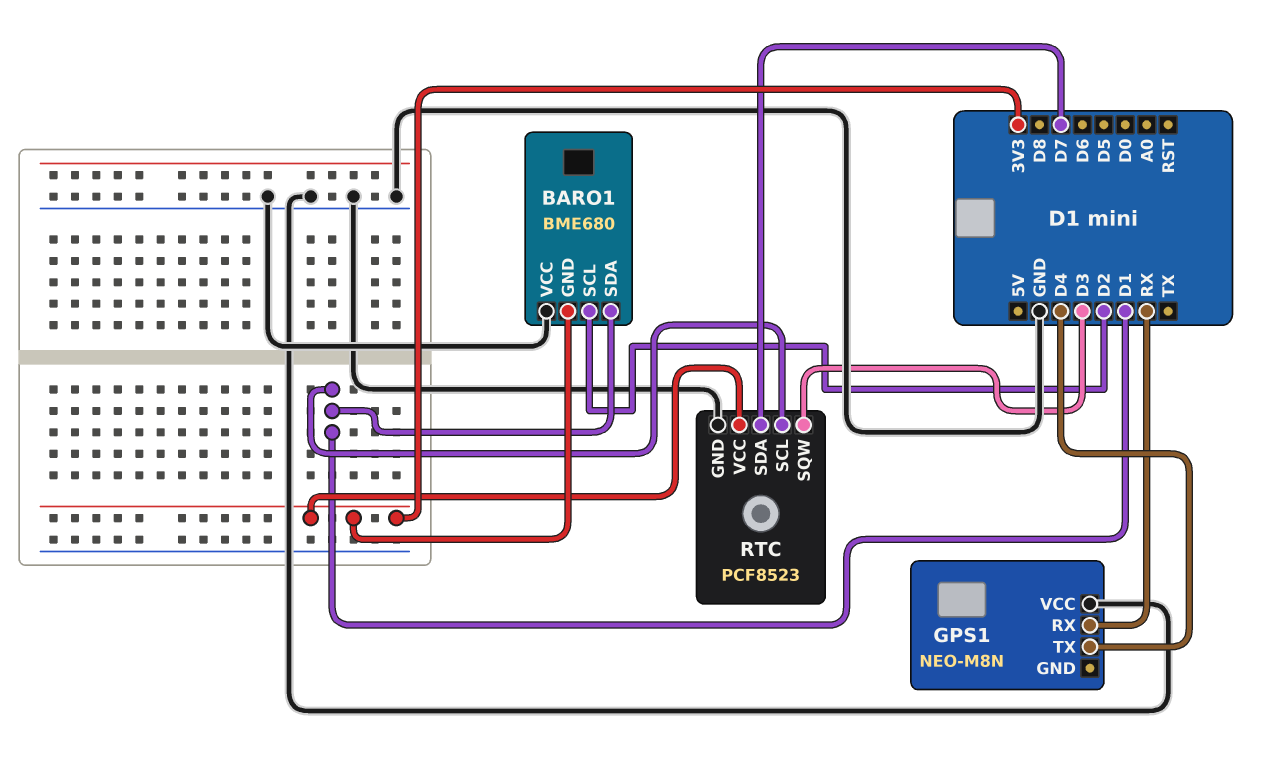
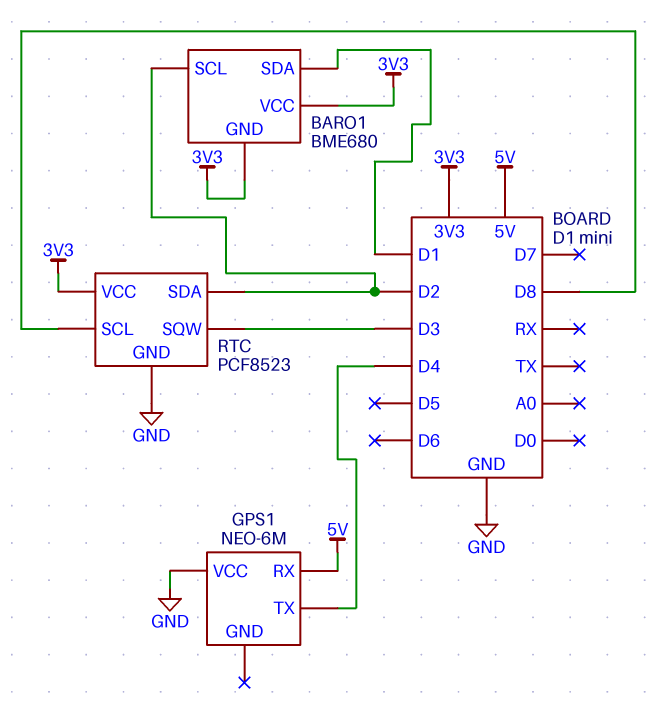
BARO1 pin VCC: GND -> 3V3
GPS1: NEO-M8N -> NEO-6M
GPS1 pin RX: RX -> 5V
RTC pin SCL: D1 -> D8
RTC pin SDA: D7 -> D2

